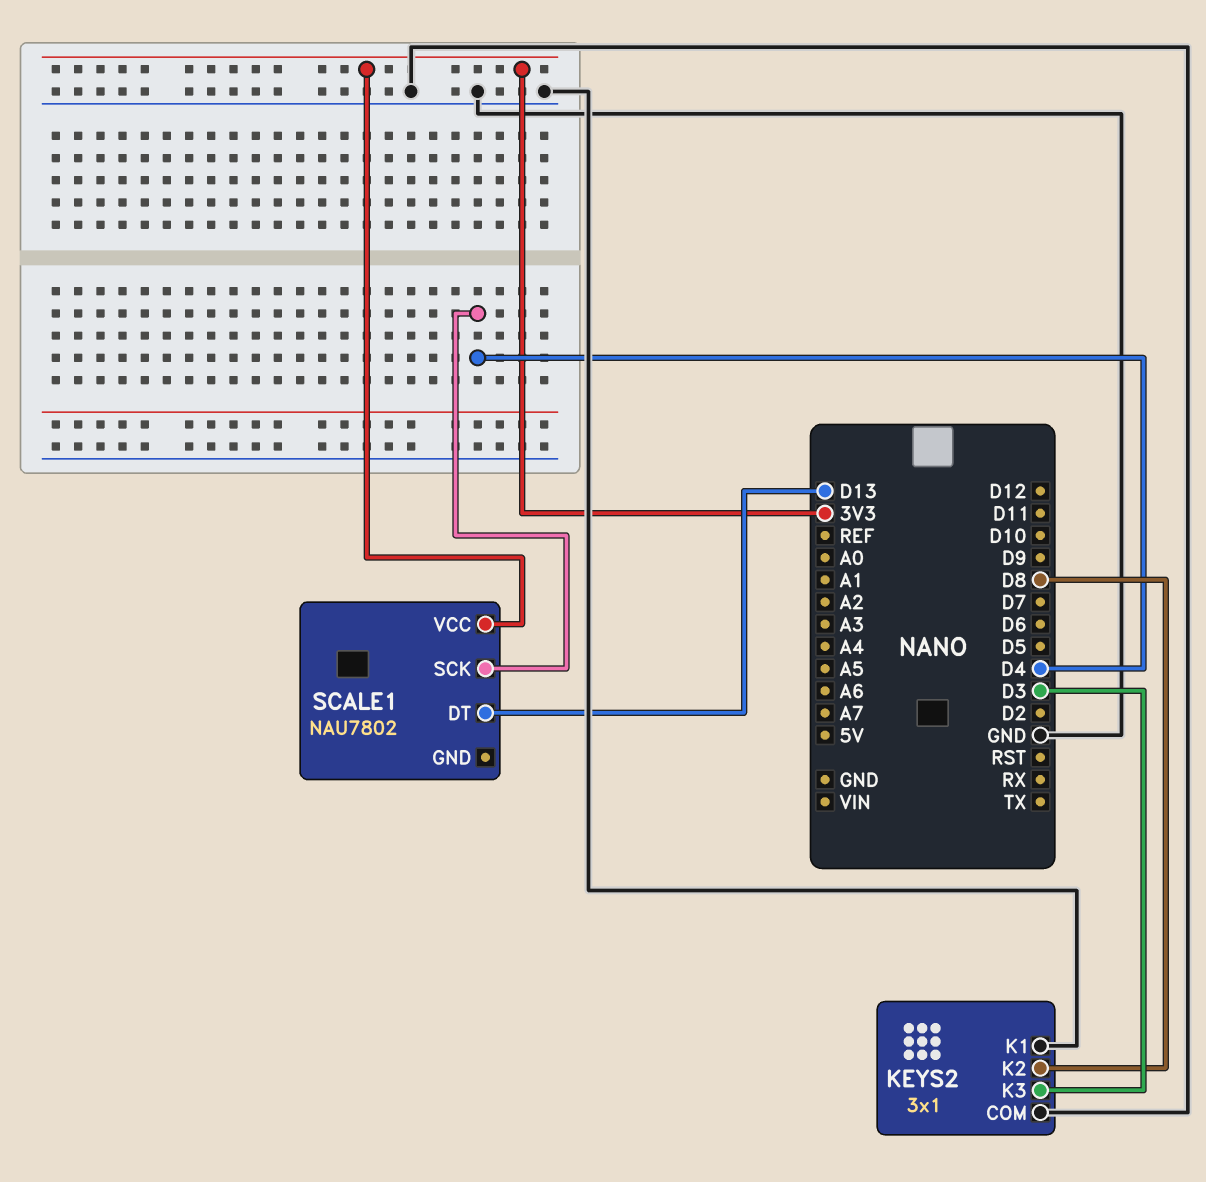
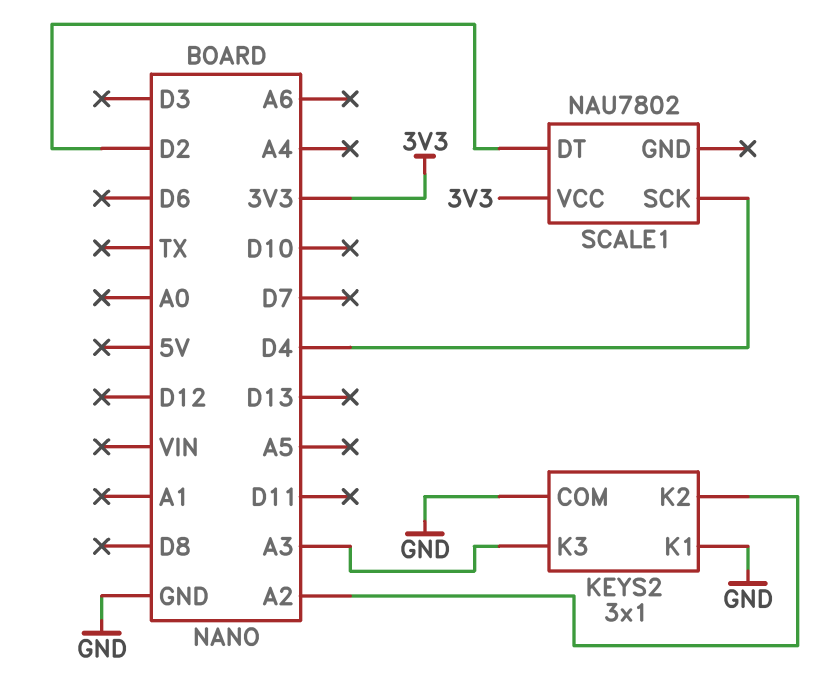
KEYS2 pin K2: D8 -> A2
KEYS2 pin K3: D3 -> A3
SCALE1 pin DT: D13 -> D2

